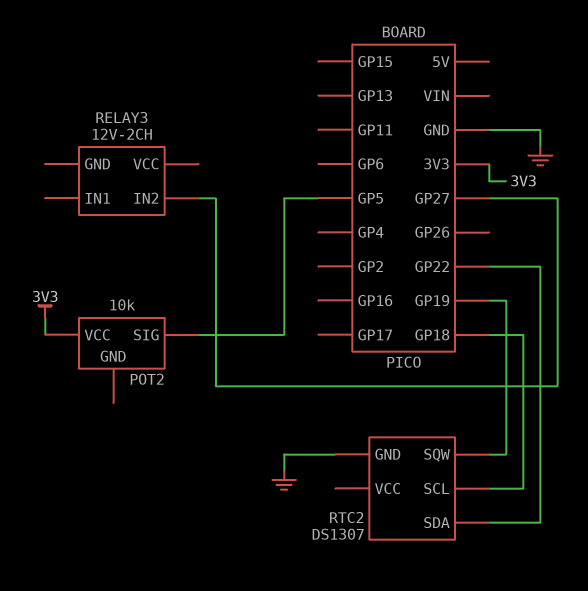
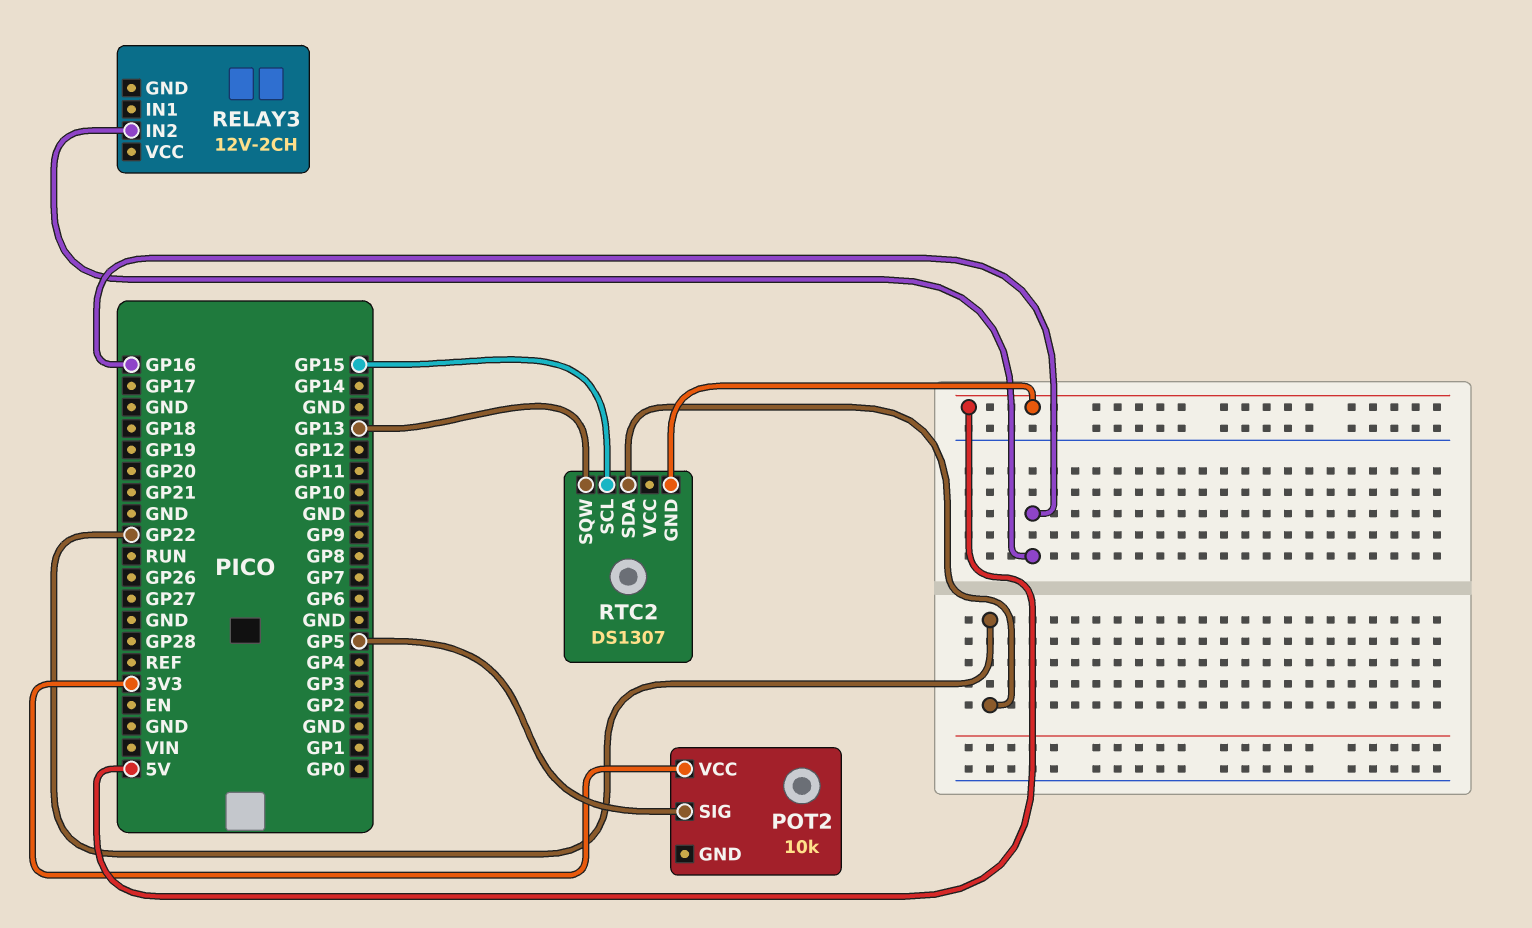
RELAY3 pin IN2: GP27 -> GP16
RTC2 pin GND: GND -> 5V
RTC2 pin SCL: GP18 -> GP15
RTC2 pin SQW: GP19 -> GP13

